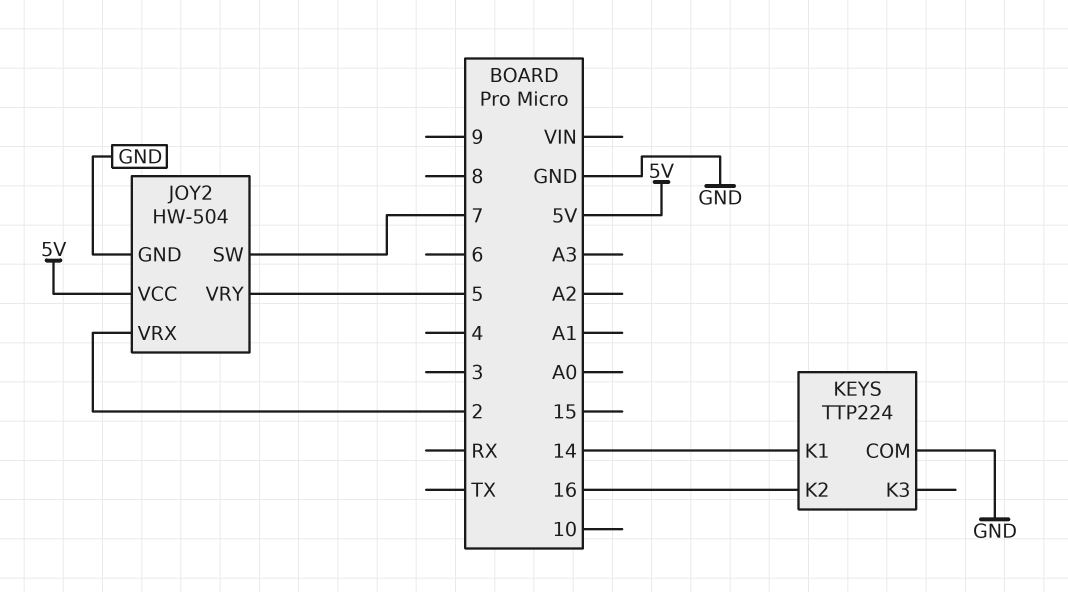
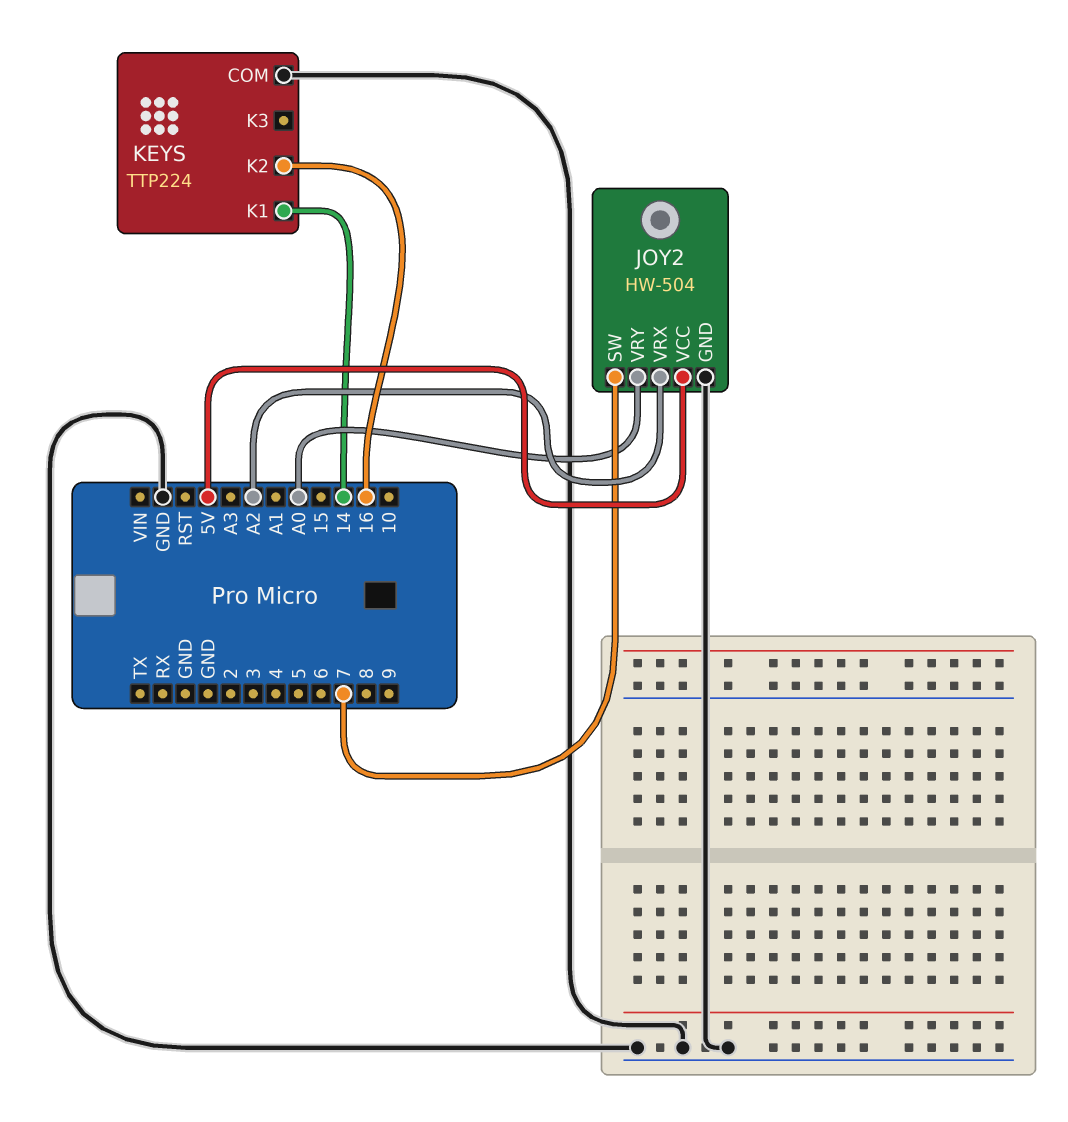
JOY2 pin VRX: 2 -> A2
JOY2 pin VRY: 5 -> A0

